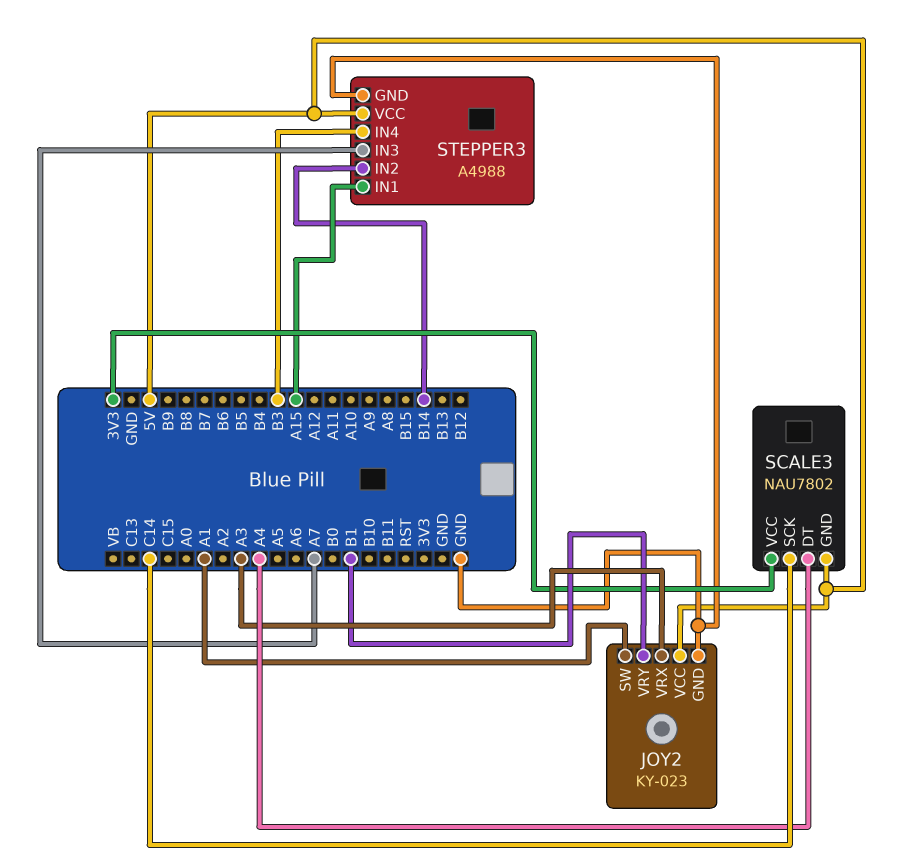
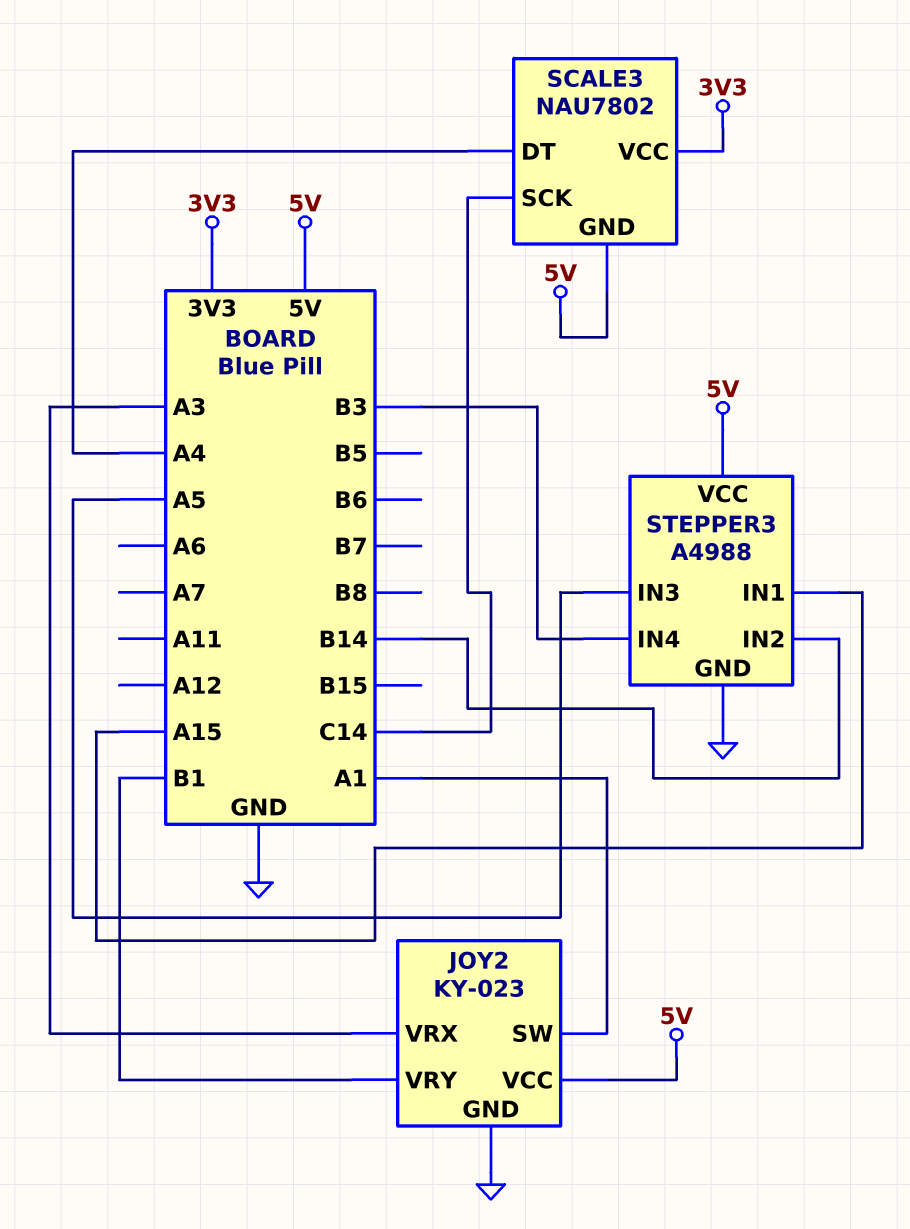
STEPPER3 pin IN3: A7 -> A5

